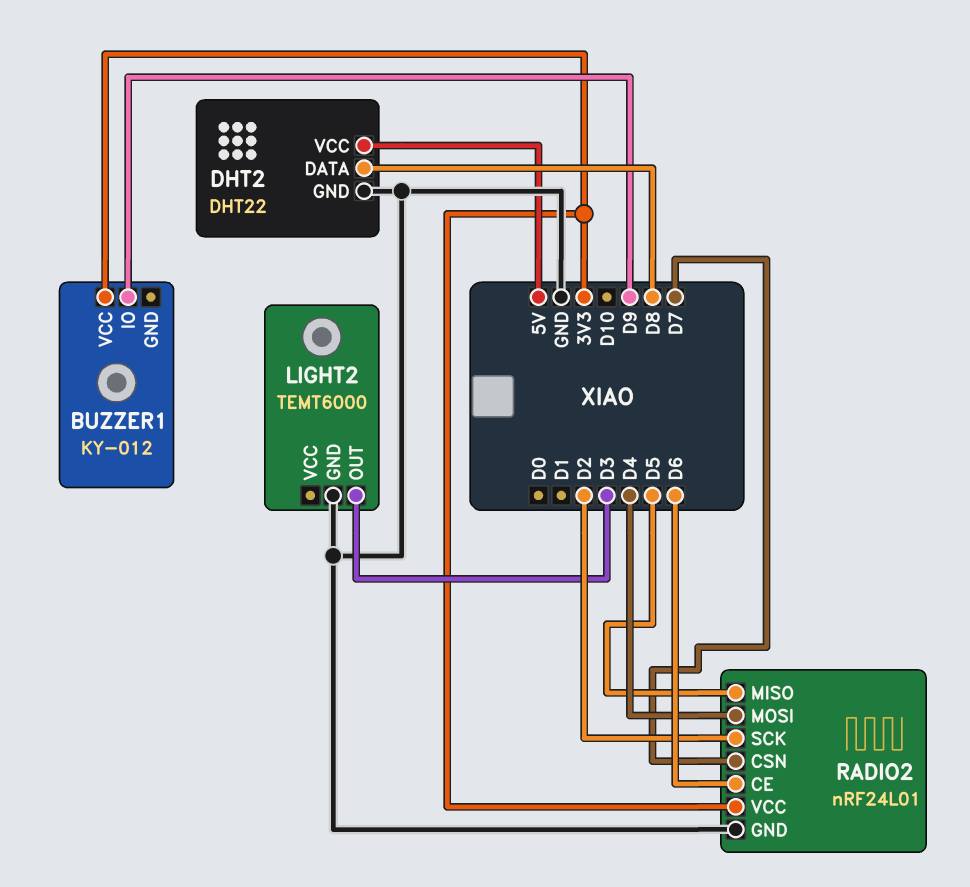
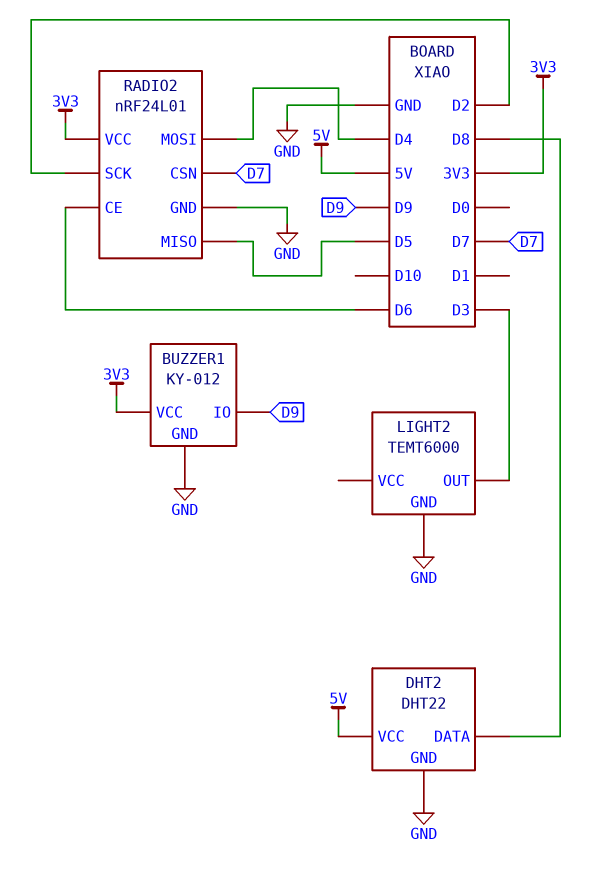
BUZZER1 pin GND: none -> GND

